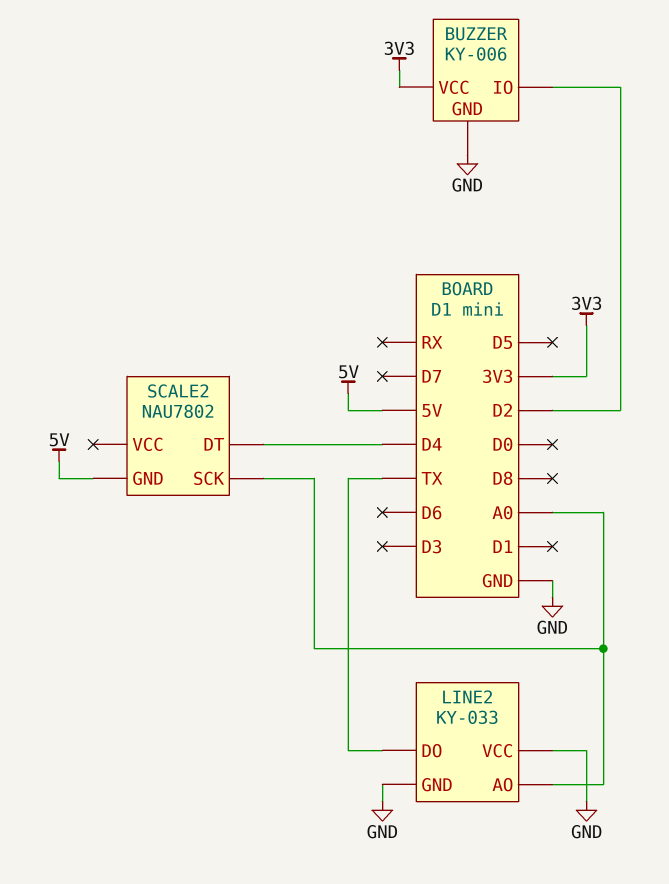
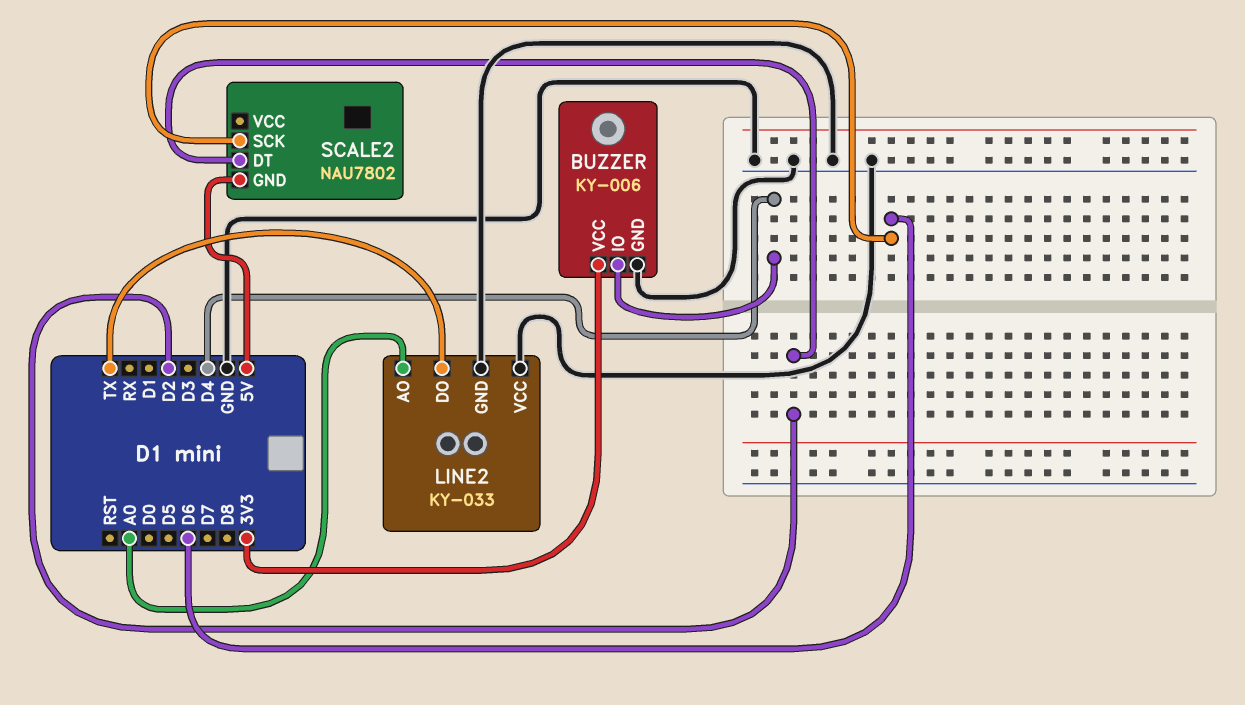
BUZZER pin IO: D2 -> D4
SCALE2 pin DT: D4 -> D2
SCALE2 pin SCK: A0 -> D6

